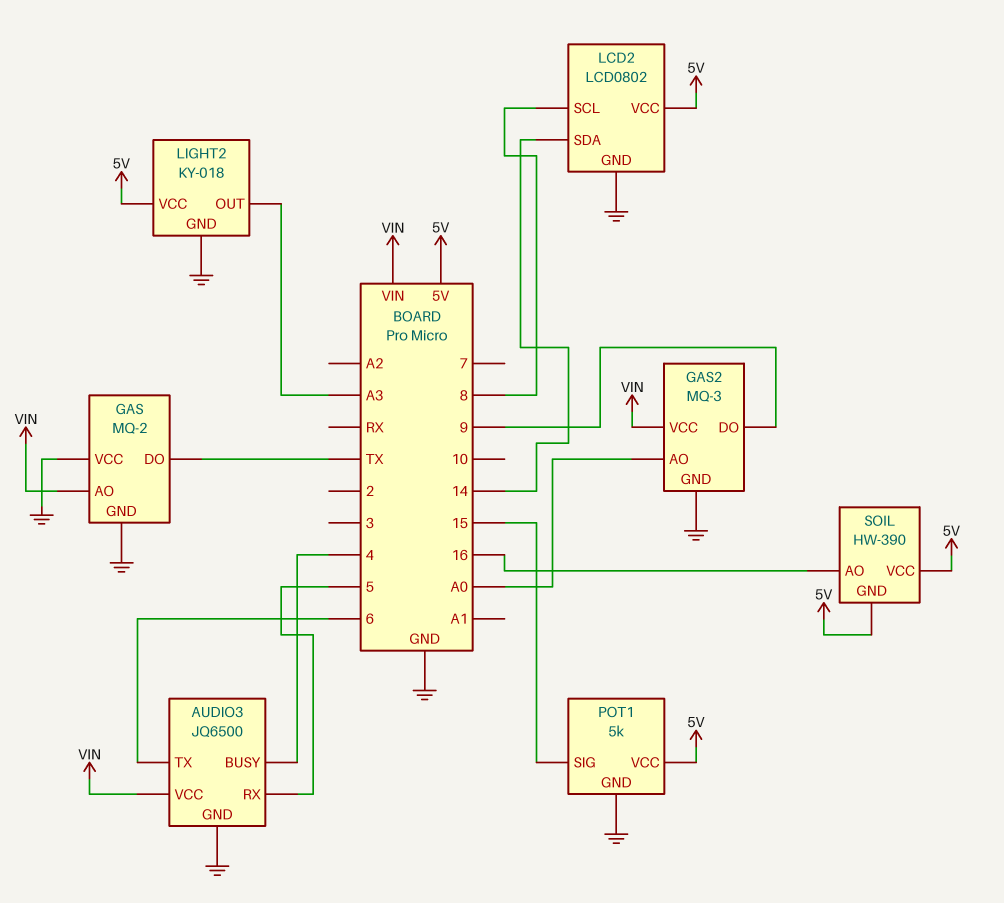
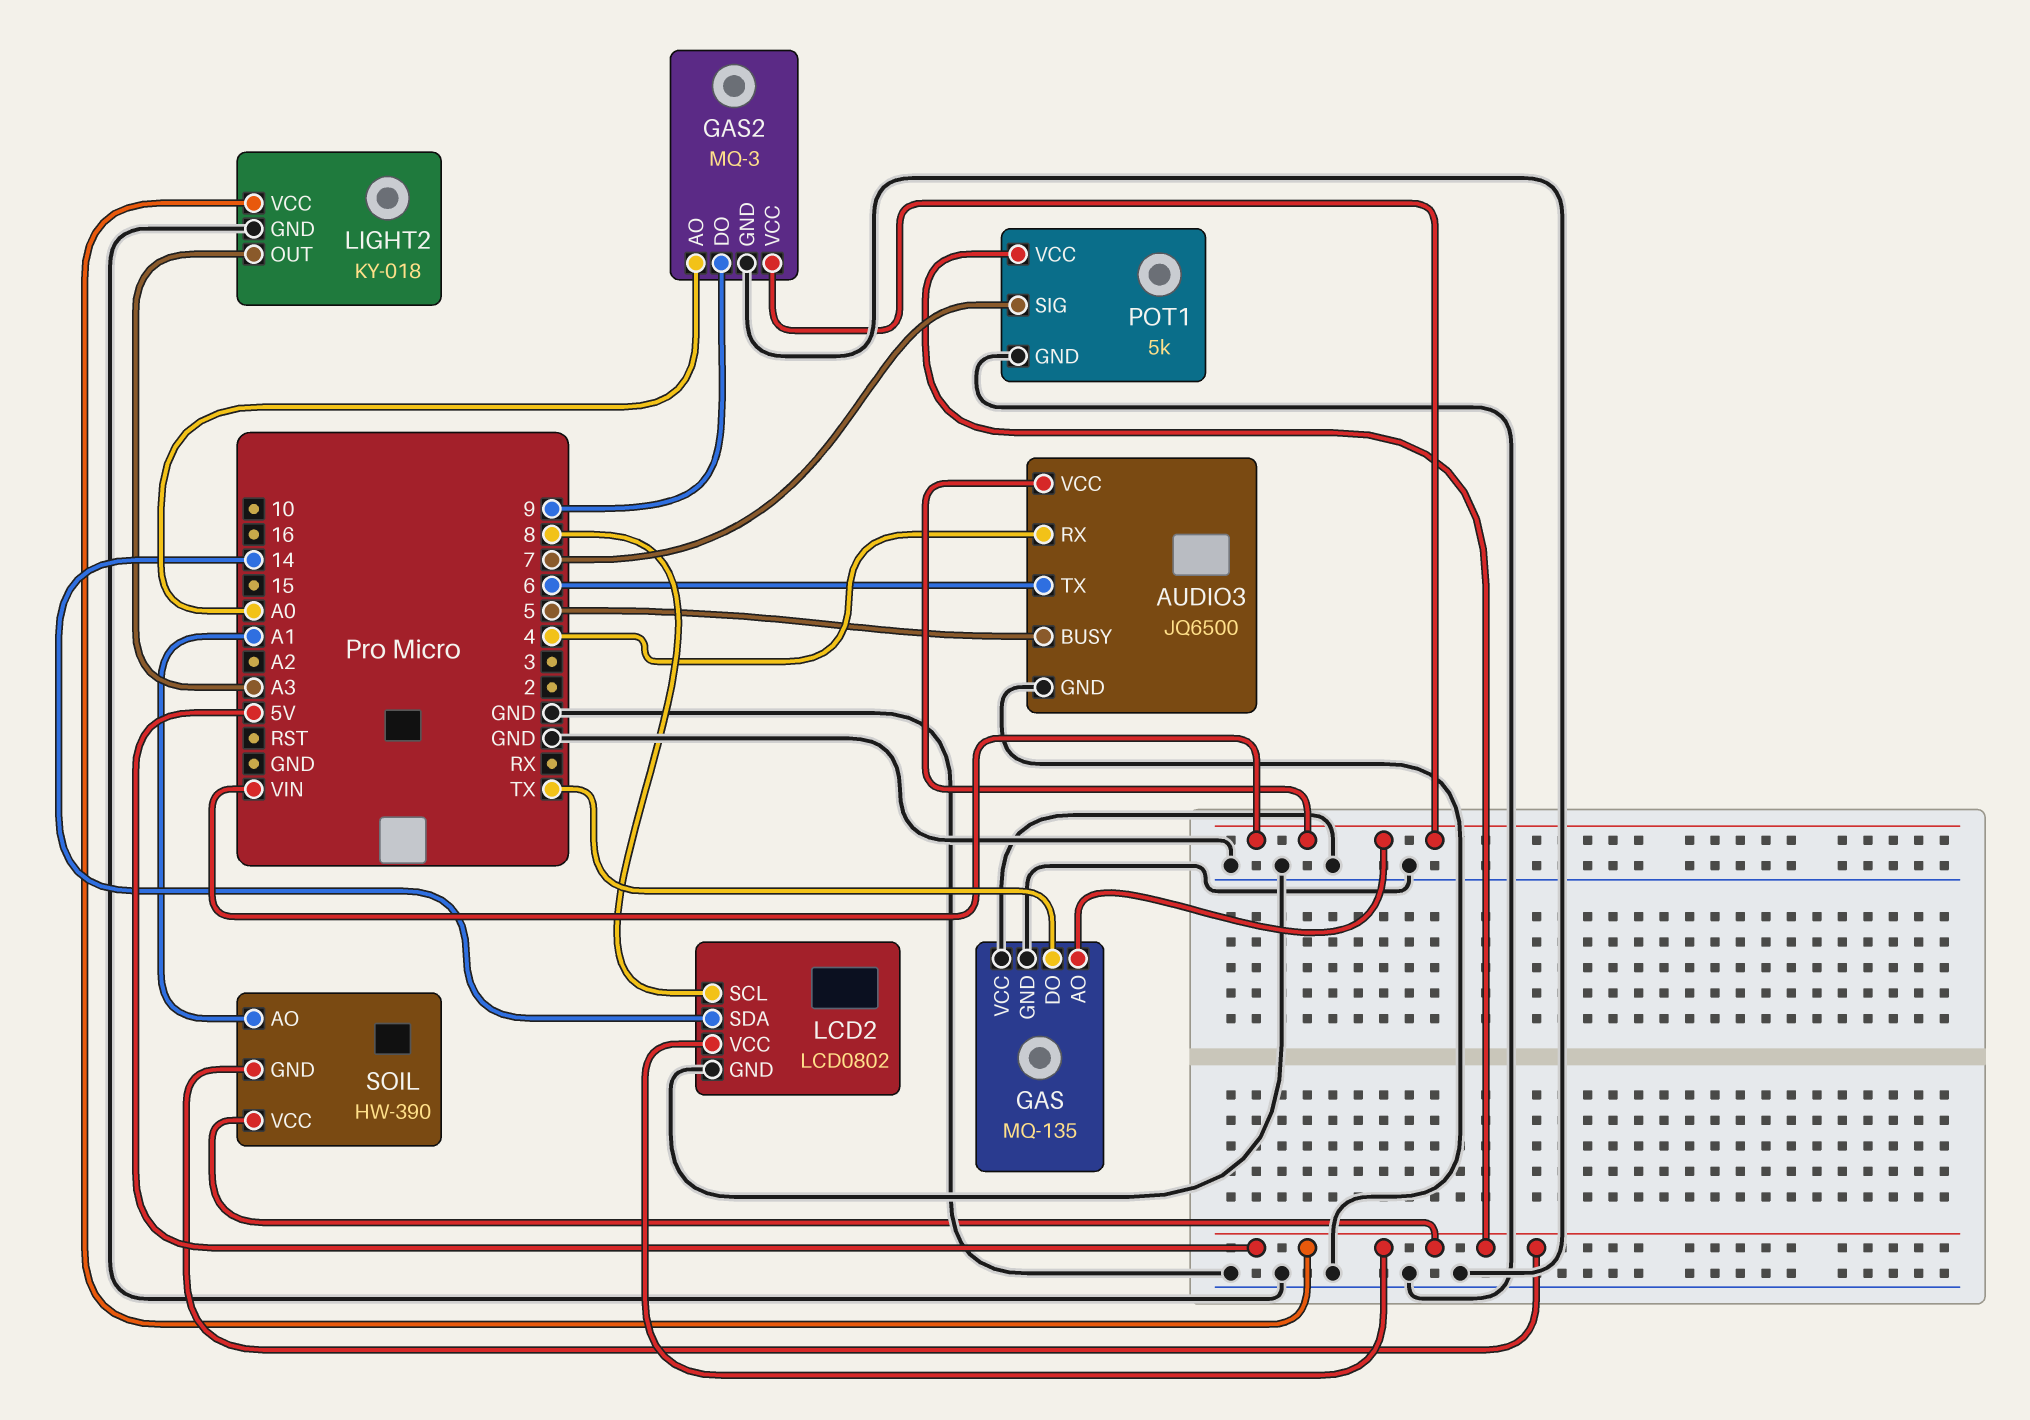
AUDIO3 pin BUSY: 4 -> 5
AUDIO3 pin RX: 5 -> 4
GAS: MQ-2 -> MQ-135
POT1 pin SIG: 15 -> 7
SOIL pin AO: 16 -> A1

